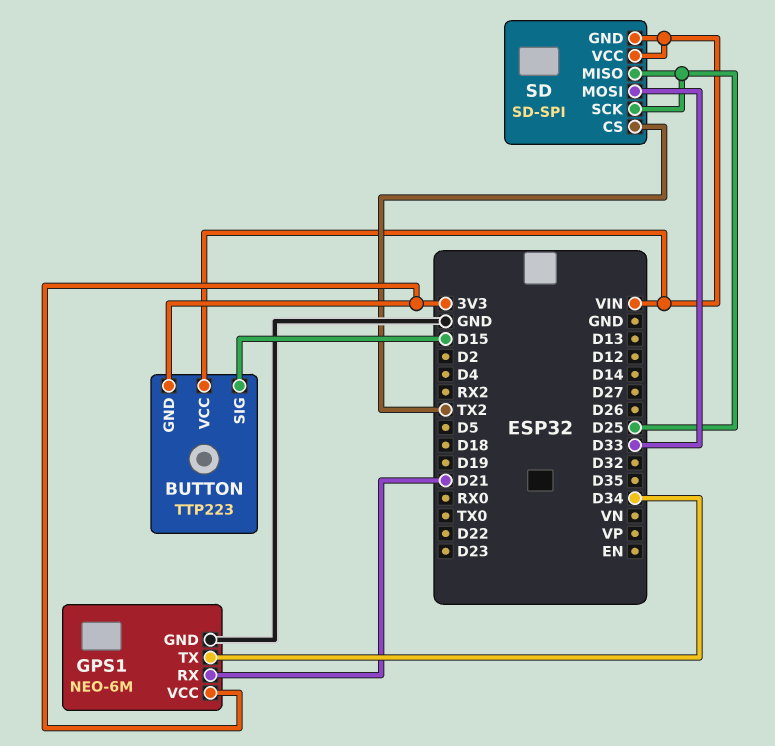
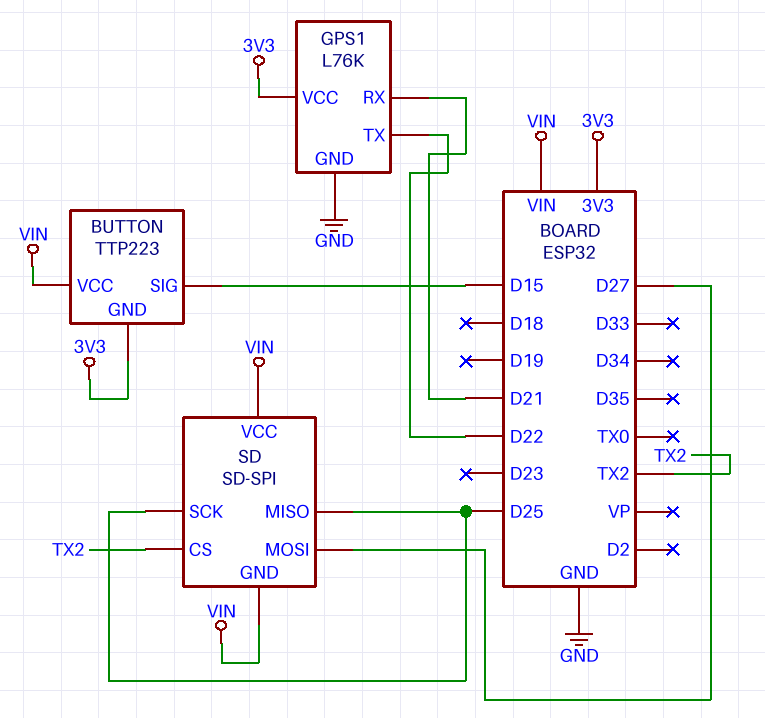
GPS1: NEO-6M -> L76K
GPS1 pin TX: D34 -> D22
SD pin MOSI: D33 -> D27

